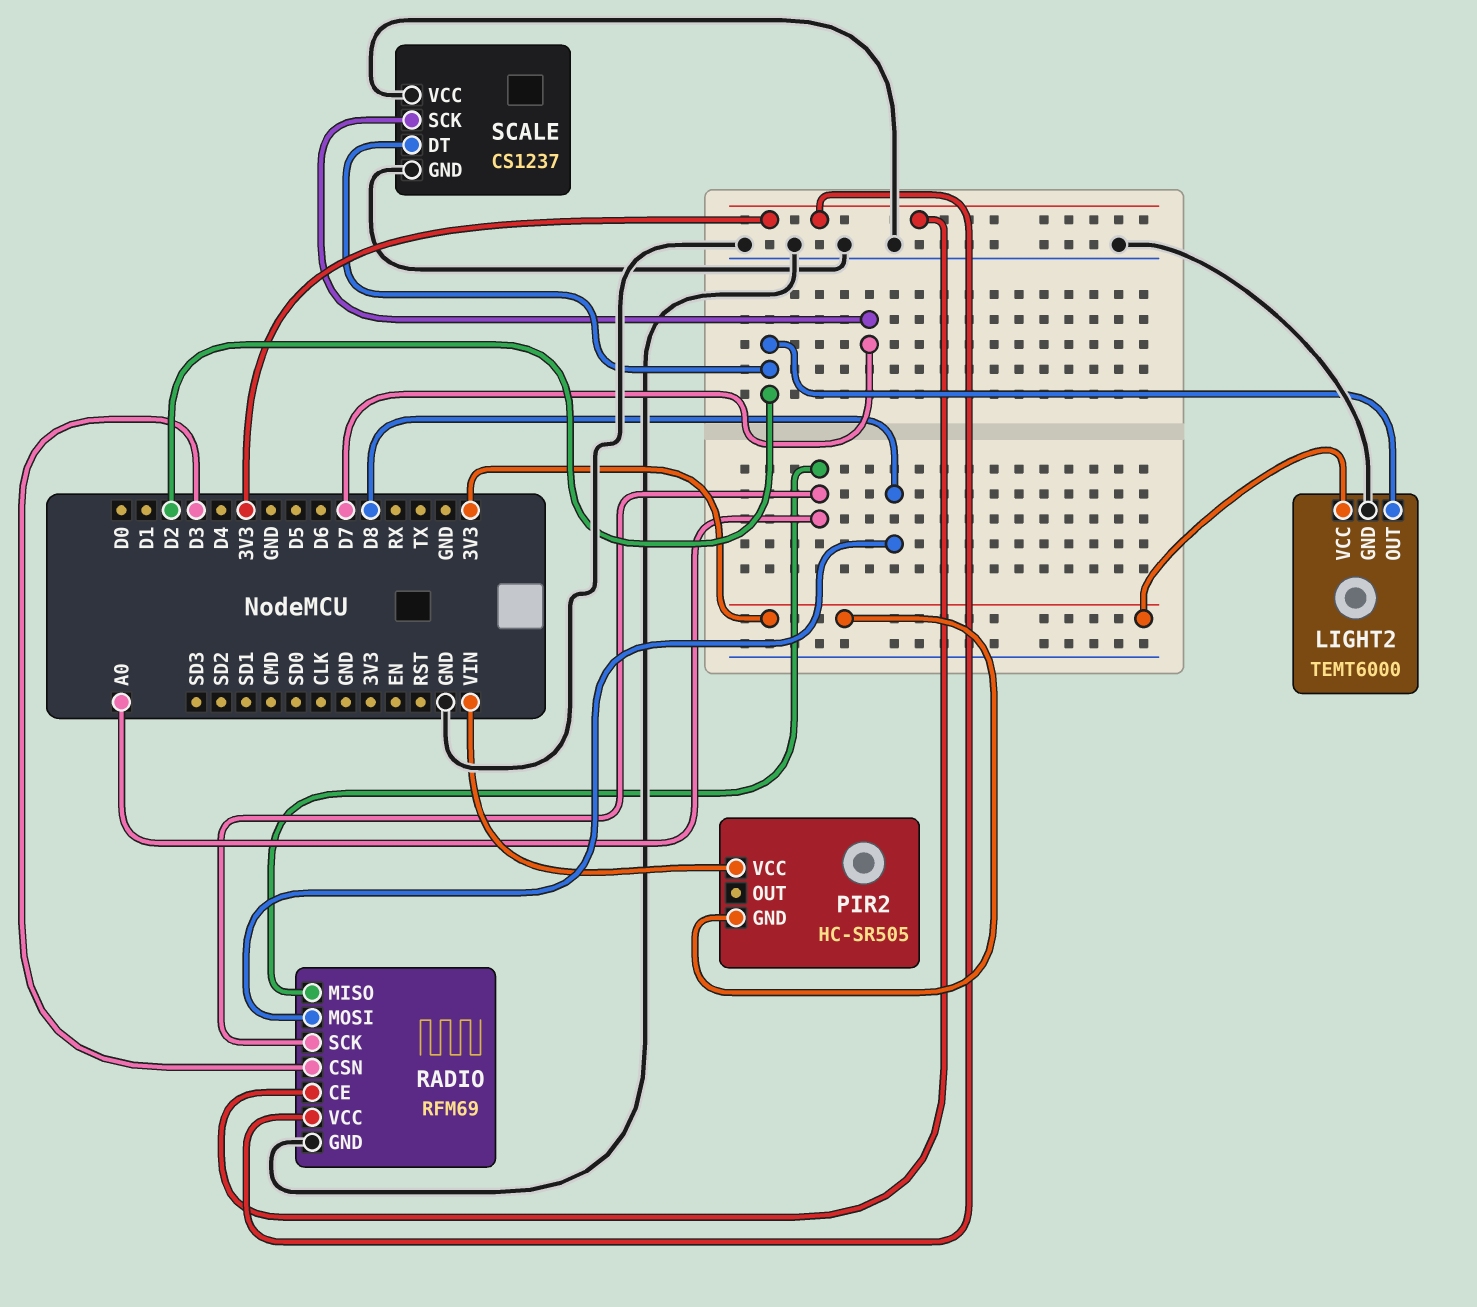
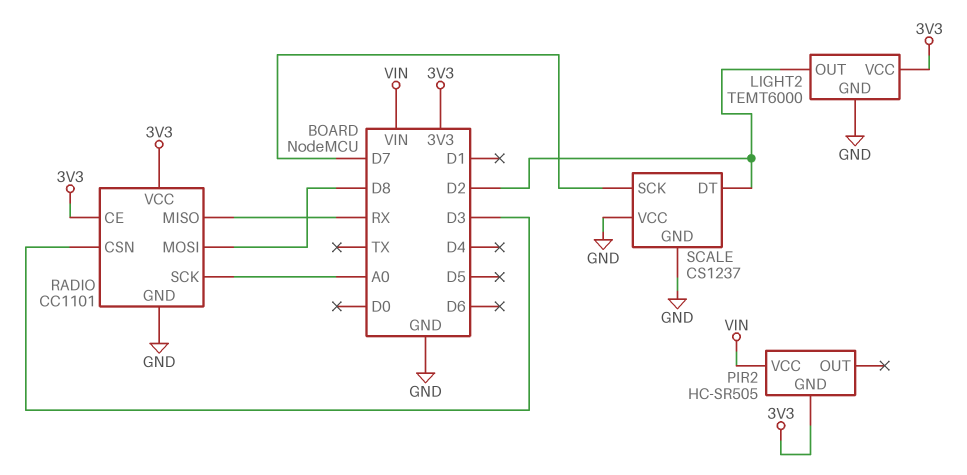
RADIO: RFM69 -> CC1101
RADIO pin MISO: A0 -> RX

